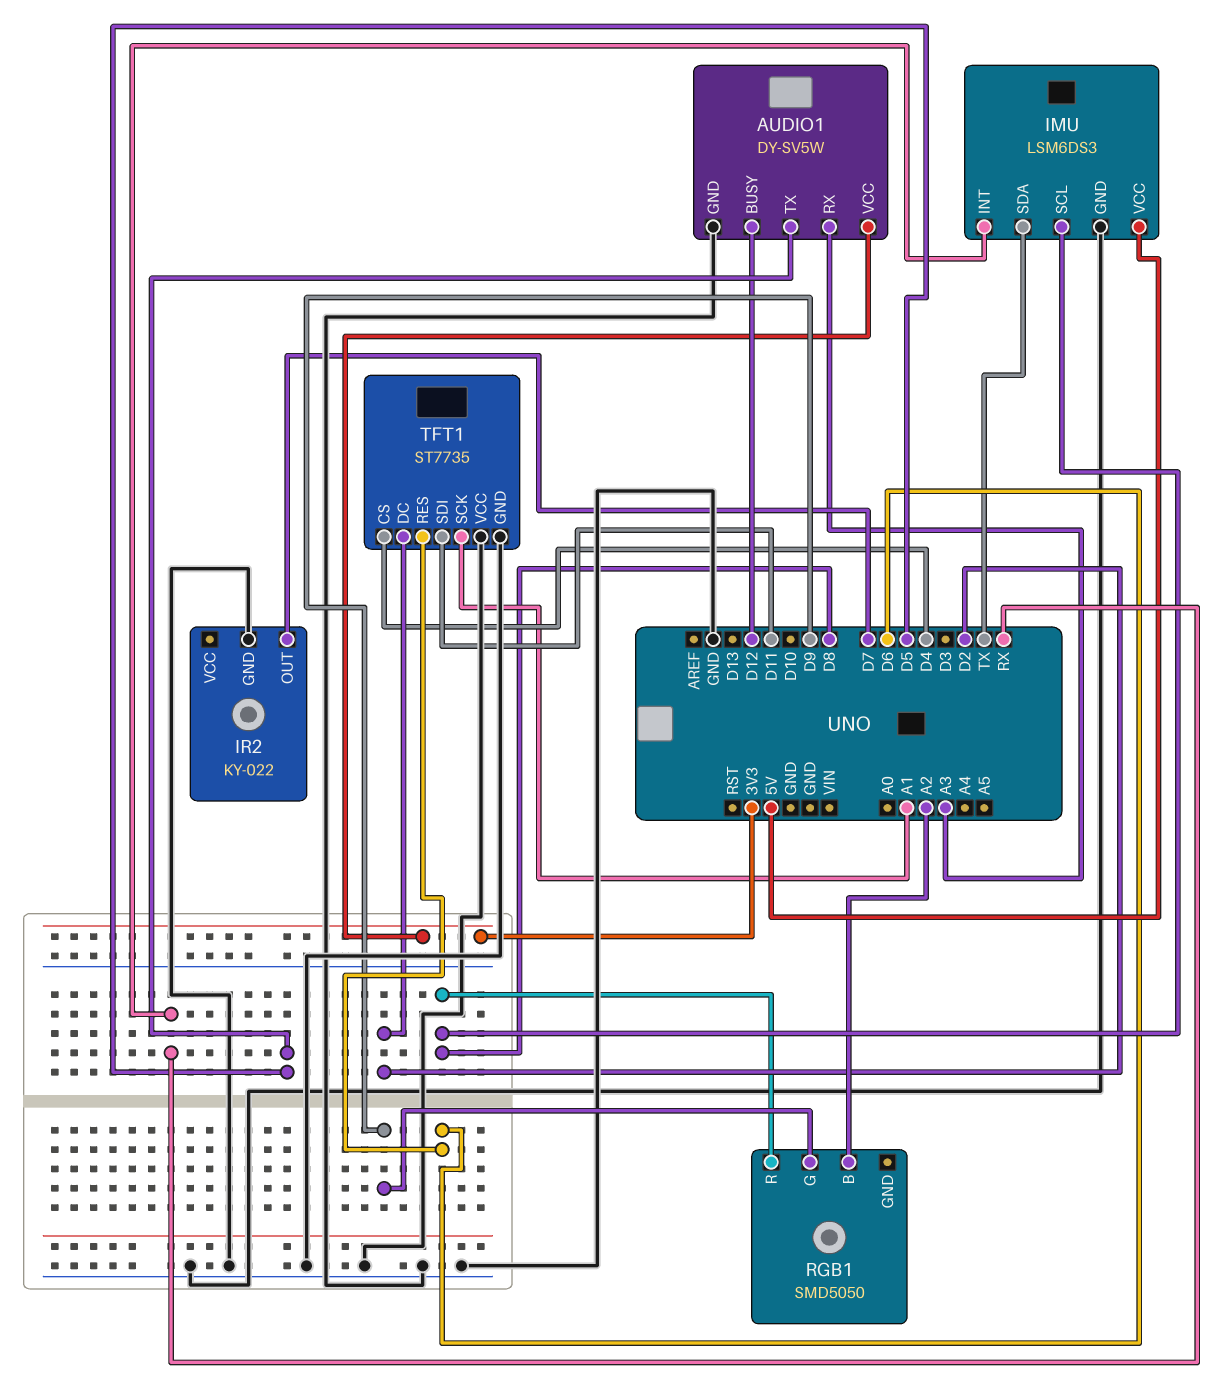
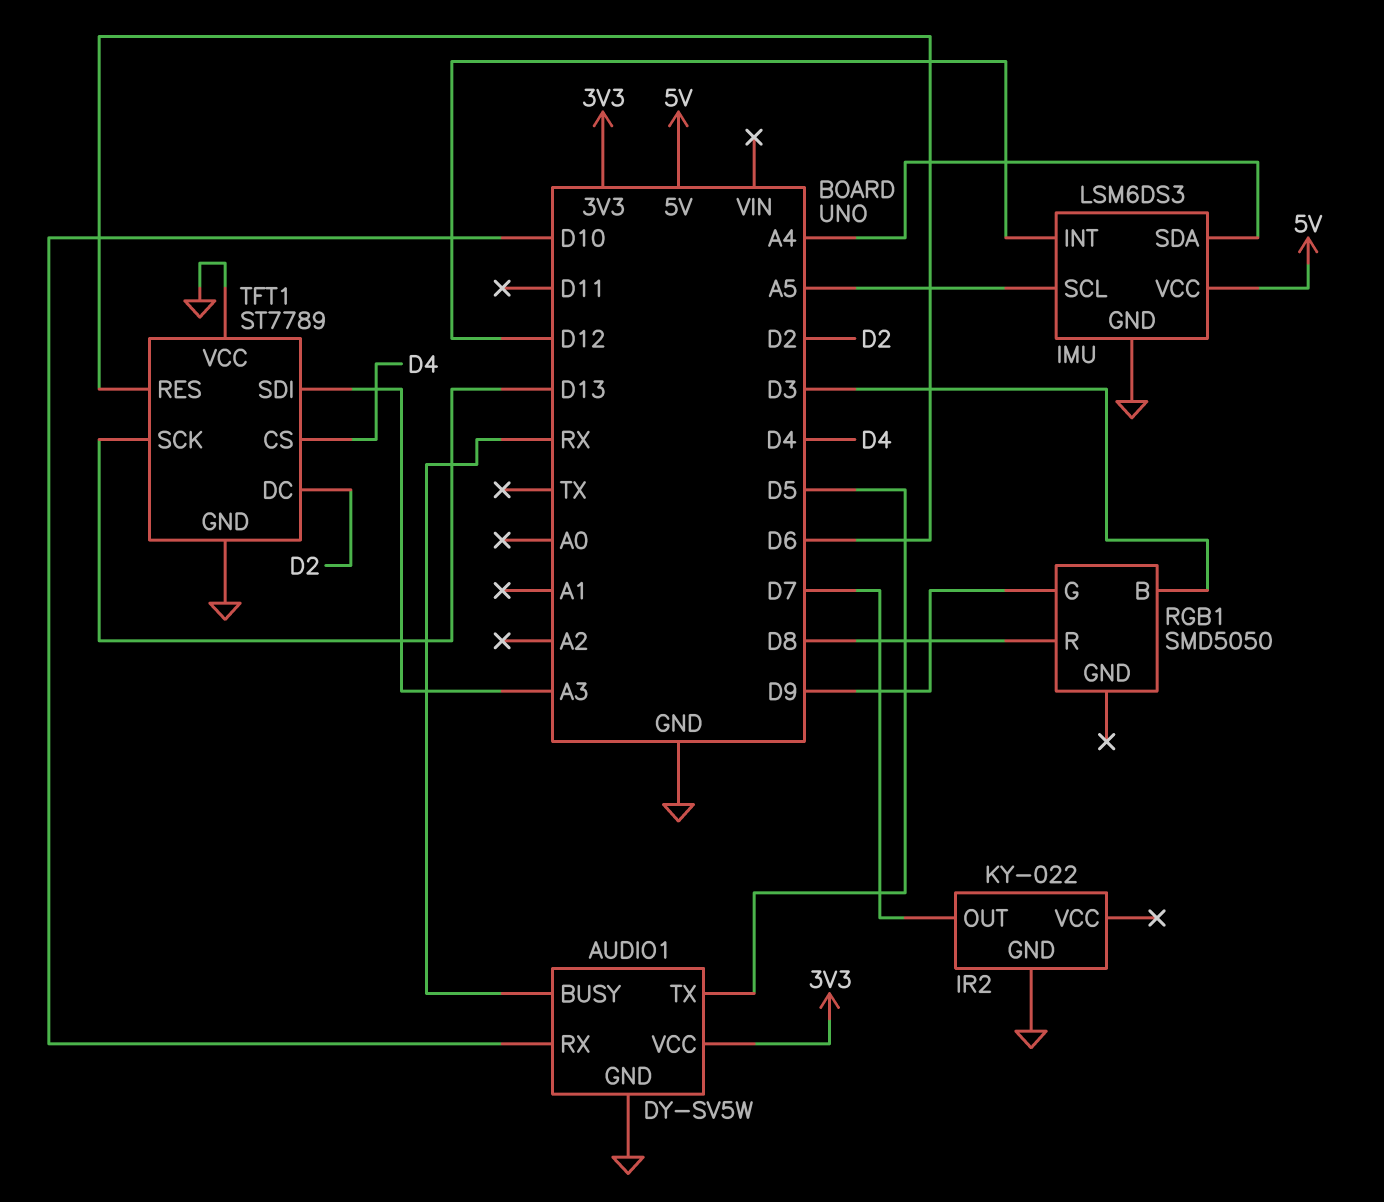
AUDIO1 pin BUSY: D12 -> RX
AUDIO1 pin RX: A3 -> D10
IMU pin INT: RX -> D12
IMU pin SCL: D8 -> A5
IMU pin SDA: TX -> A4
RGB1 pin B: A2 -> D3
TFT1: ST7735 -> ST7789
TFT1 pin SCK: A1 -> D13
TFT1 pin SDI: D11 -> A3

